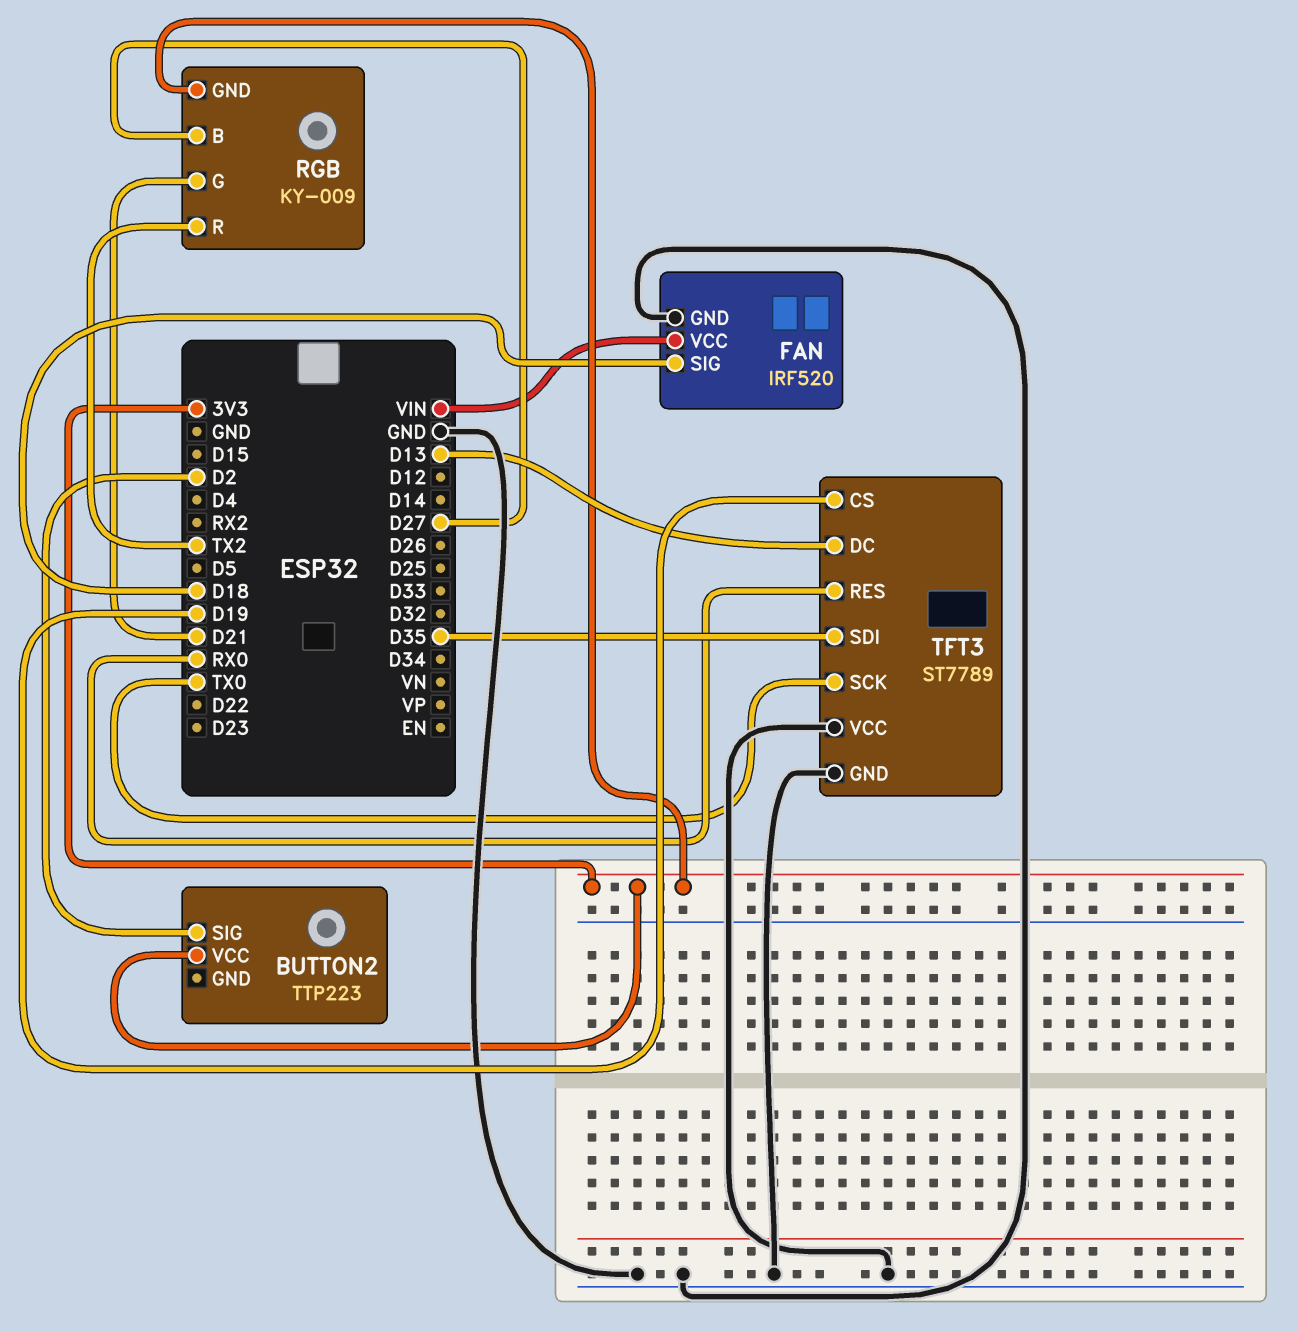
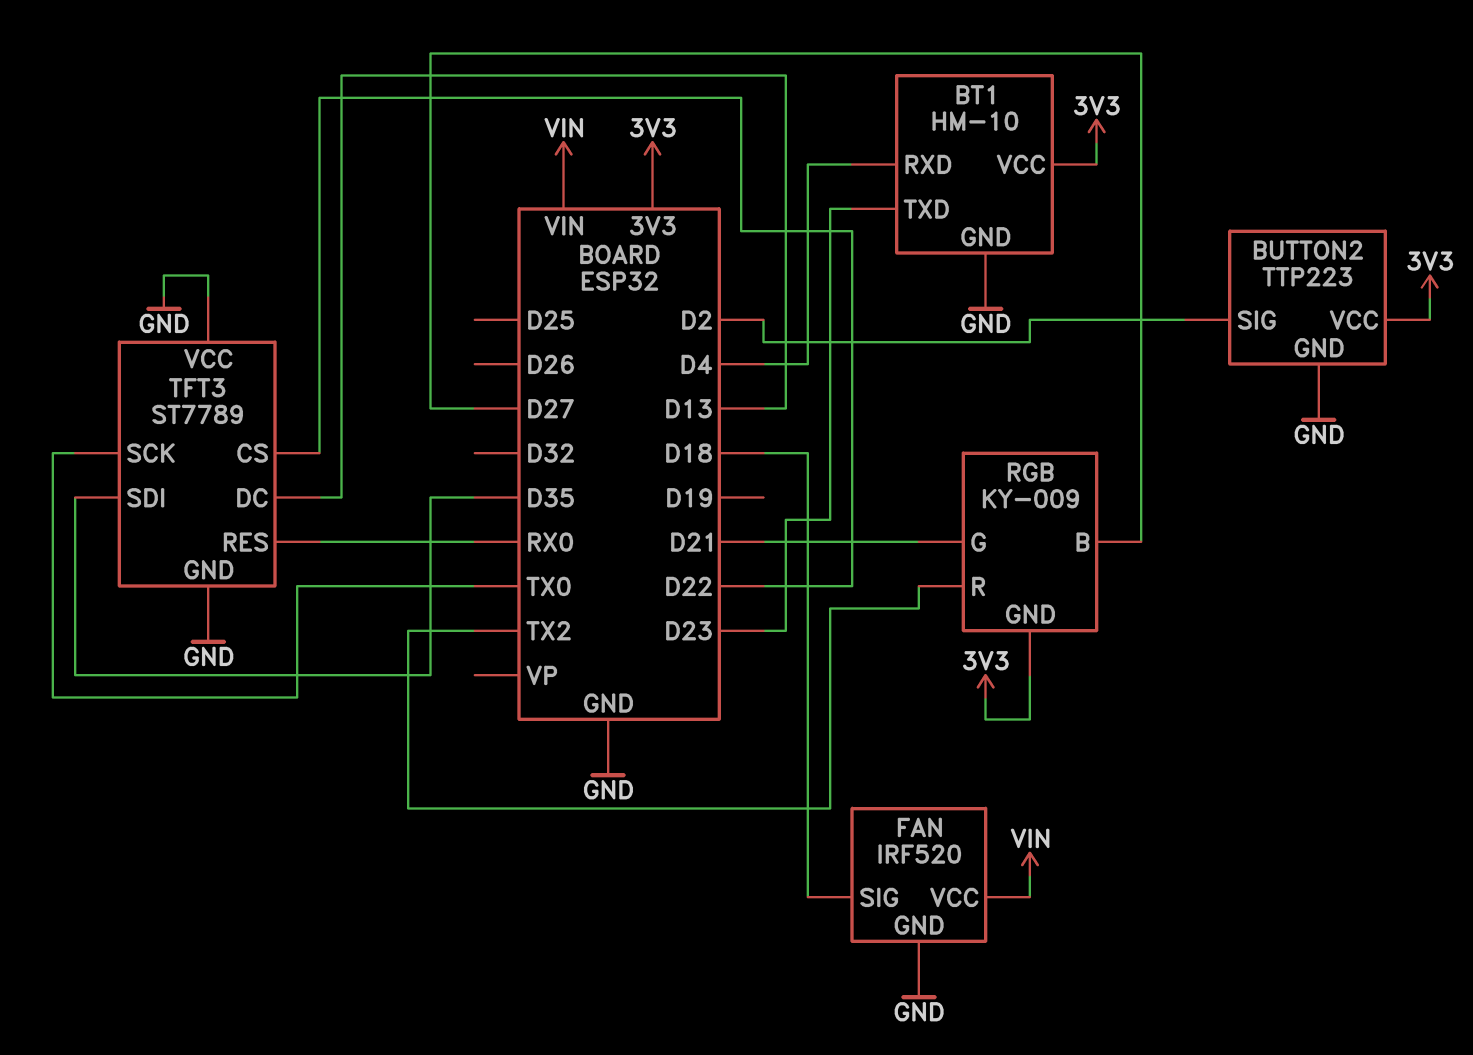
BT1: none -> HM-10
BT1 pin GND: none -> GND
BT1 pin RXD: none -> D4
BT1 pin TXD: none -> D23
BT1 pin VCC: none -> 3V3
BUTTON2 pin GND: none -> GND
TFT3 pin CS: D19 -> D22

